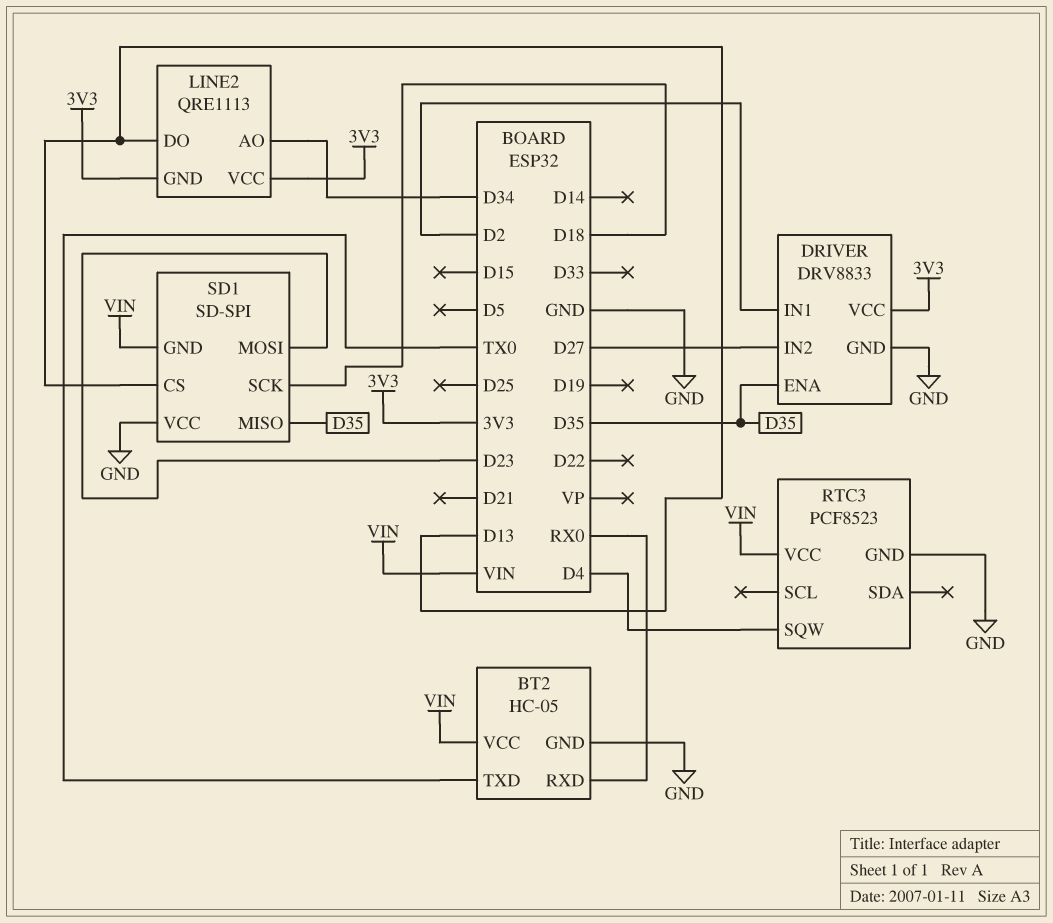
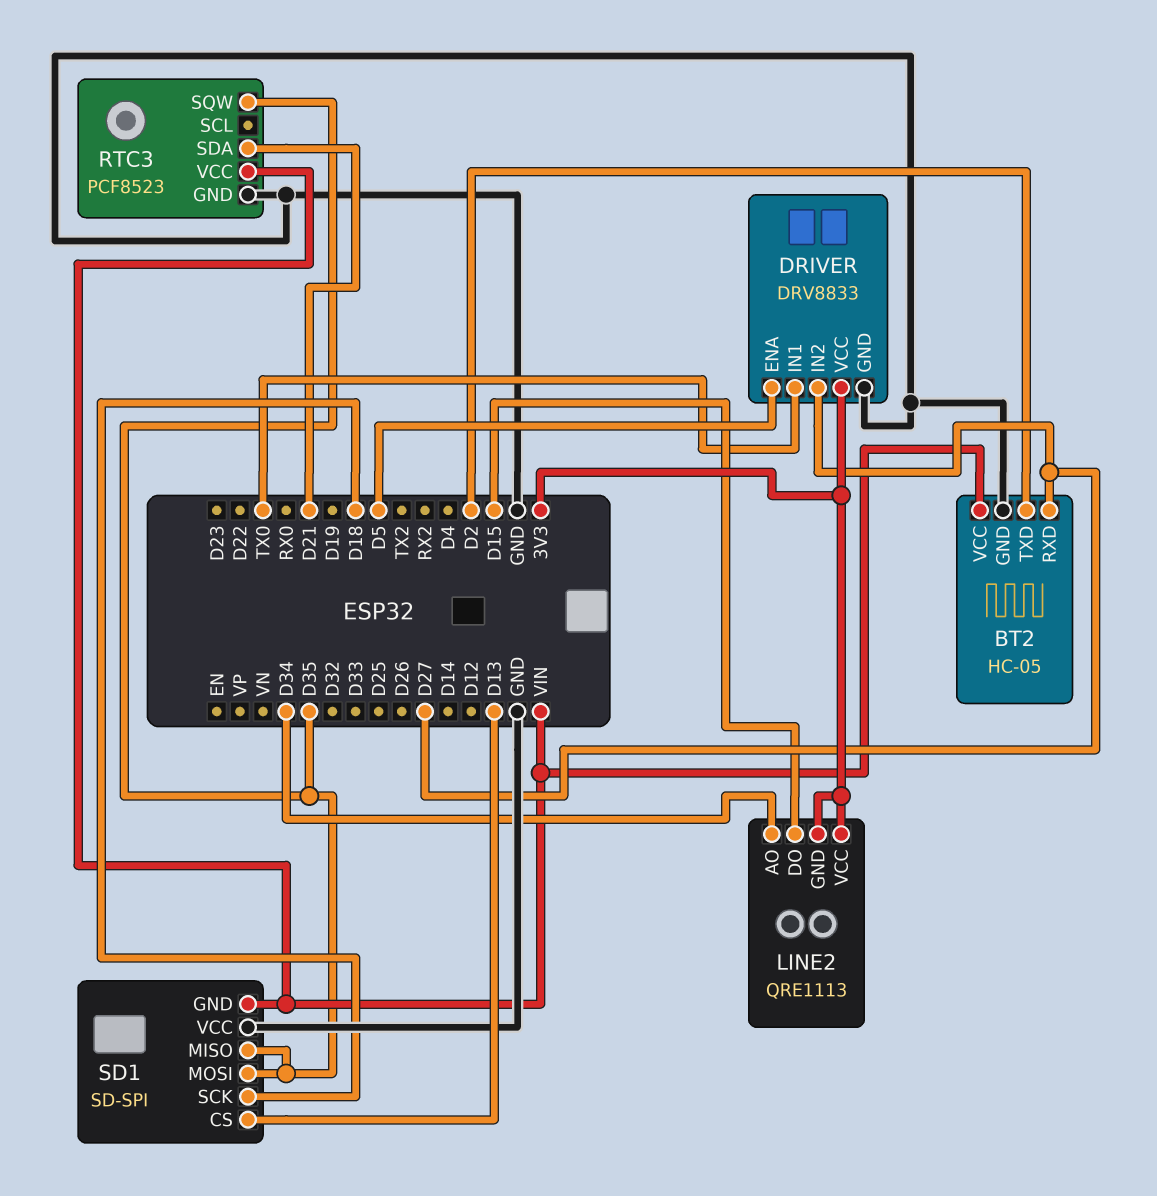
BT2 pin RXD: RX0 -> D27
BT2 pin TXD: TX0 -> D2
DRIVER pin ENA: D35 -> D5
DRIVER pin IN1: D2 -> TX0
LINE2 pin DO: D13 -> D15
RTC3 pin SDA: none -> D21
RTC3 pin SQW: D4 -> D35
SD1 pin MOSI: D23 -> D35

